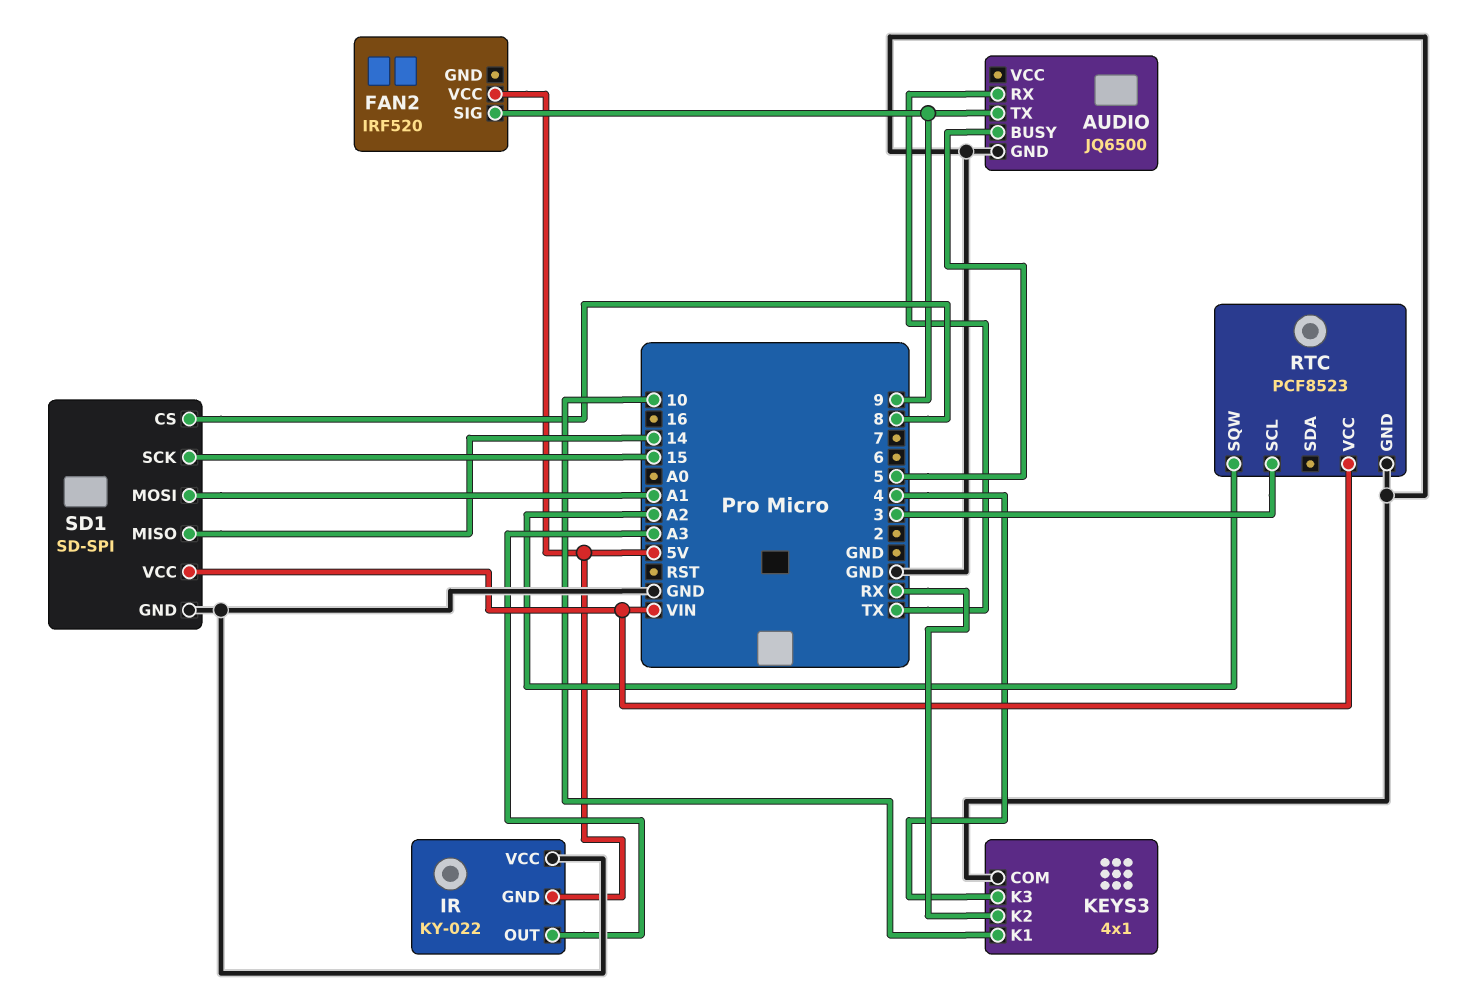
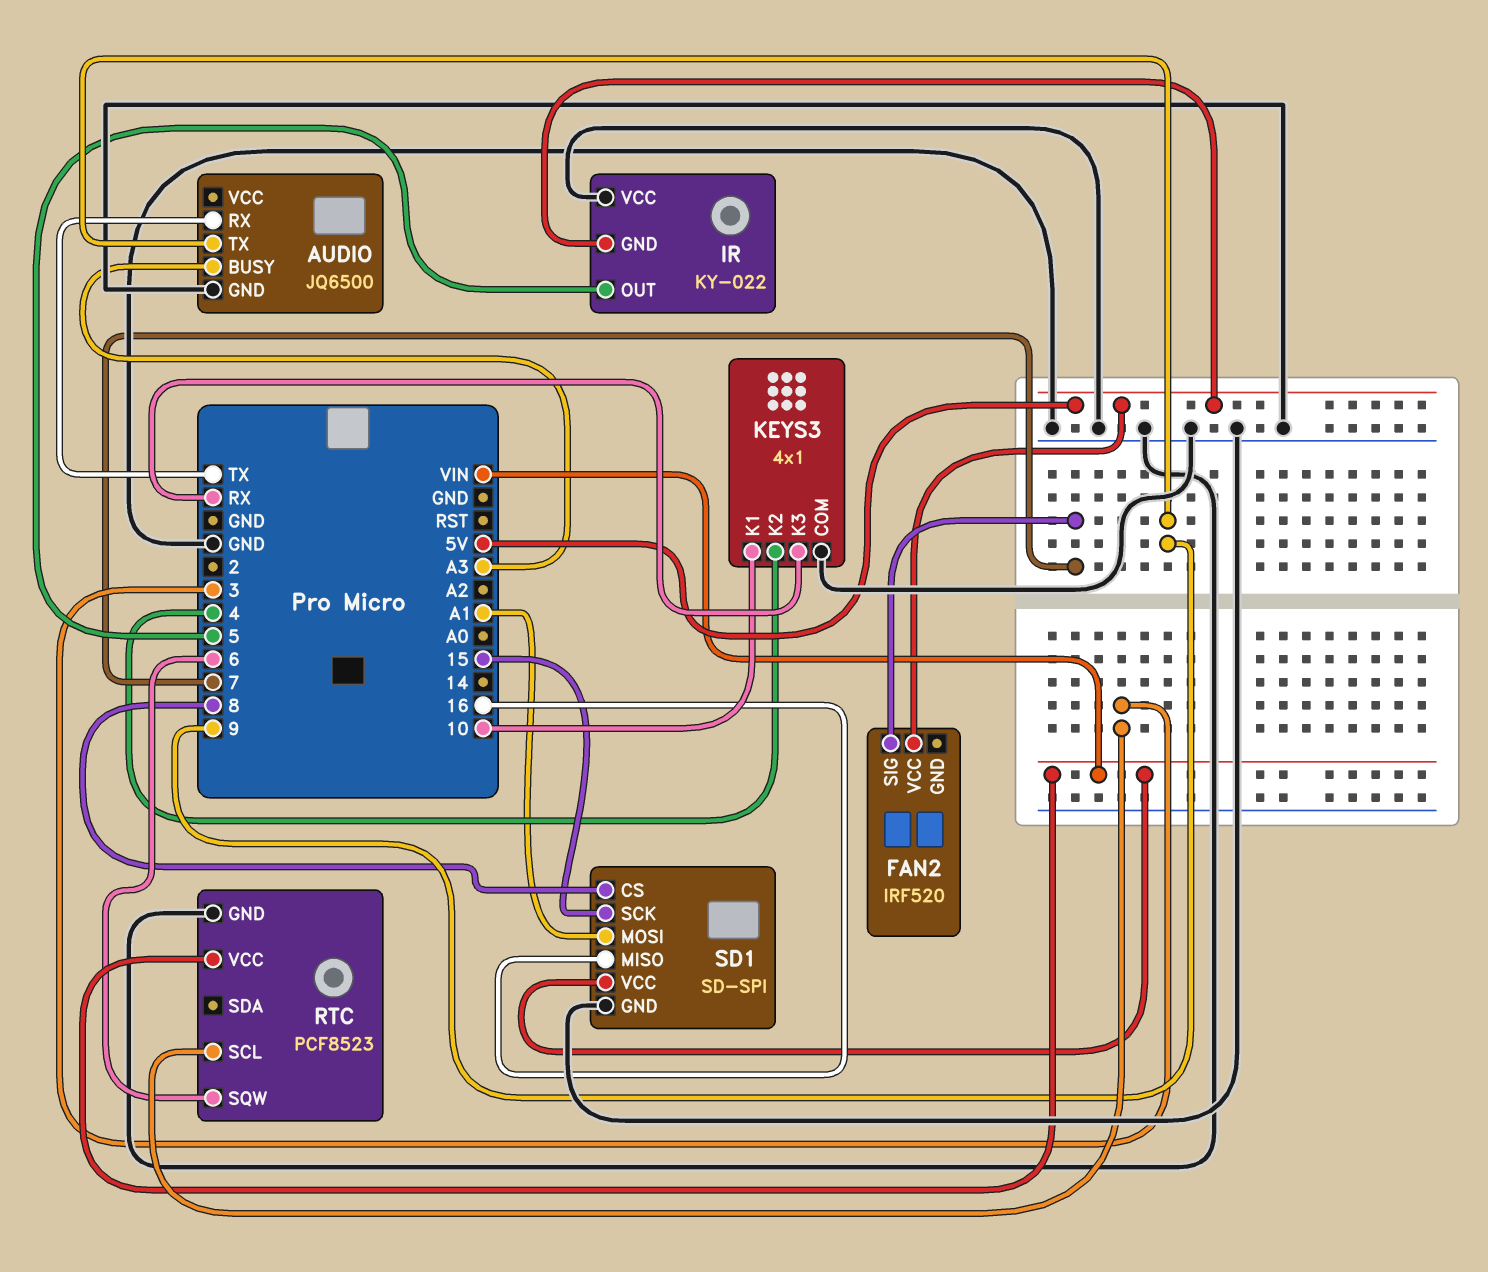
AUDIO pin BUSY: 5 -> A3
FAN2 pin SIG: 9 -> 7
IR pin OUT: A3 -> 5
KEYS3 pin K2: RX -> 4
KEYS3 pin K3: 4 -> RX
RTC pin SQW: A2 -> 6
SD1 pin MISO: 14 -> 16

